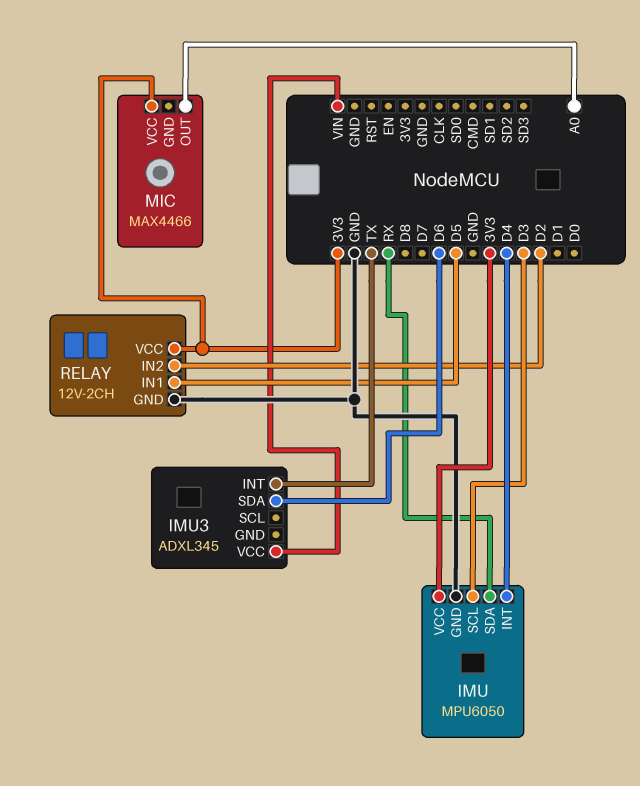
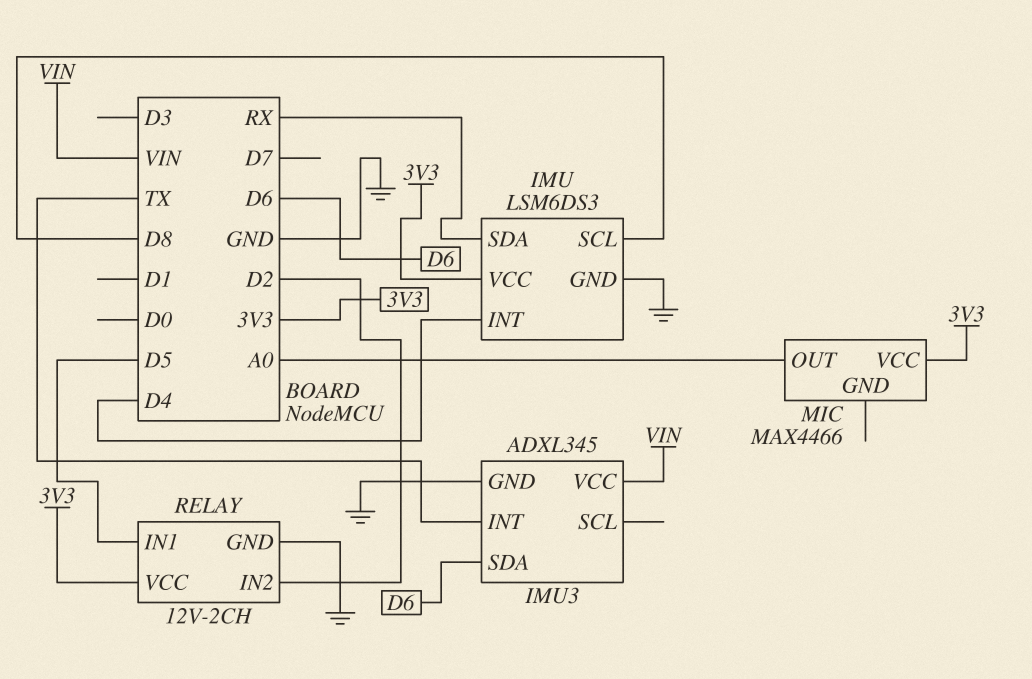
IMU: MPU6050 -> LSM6DS3
IMU pin SCL: D3 -> D8
IMU3 pin GND: none -> GND

